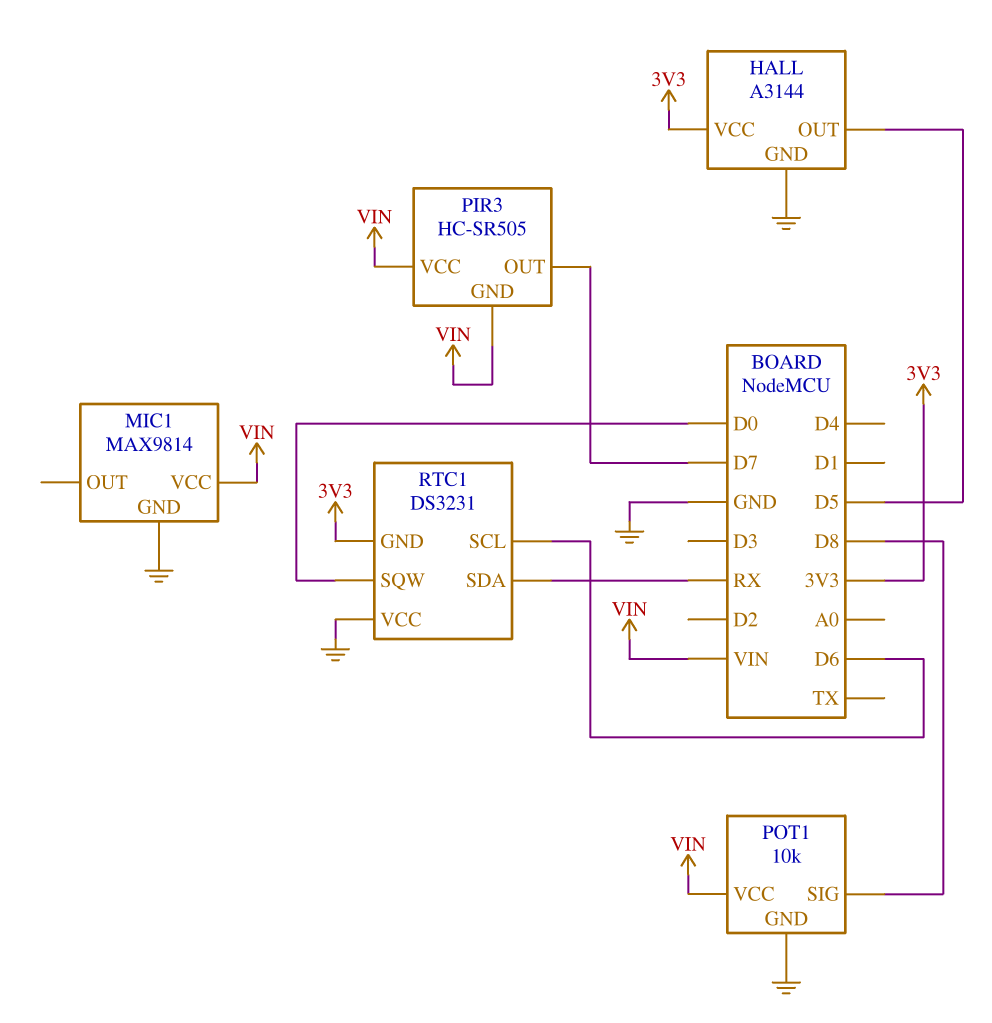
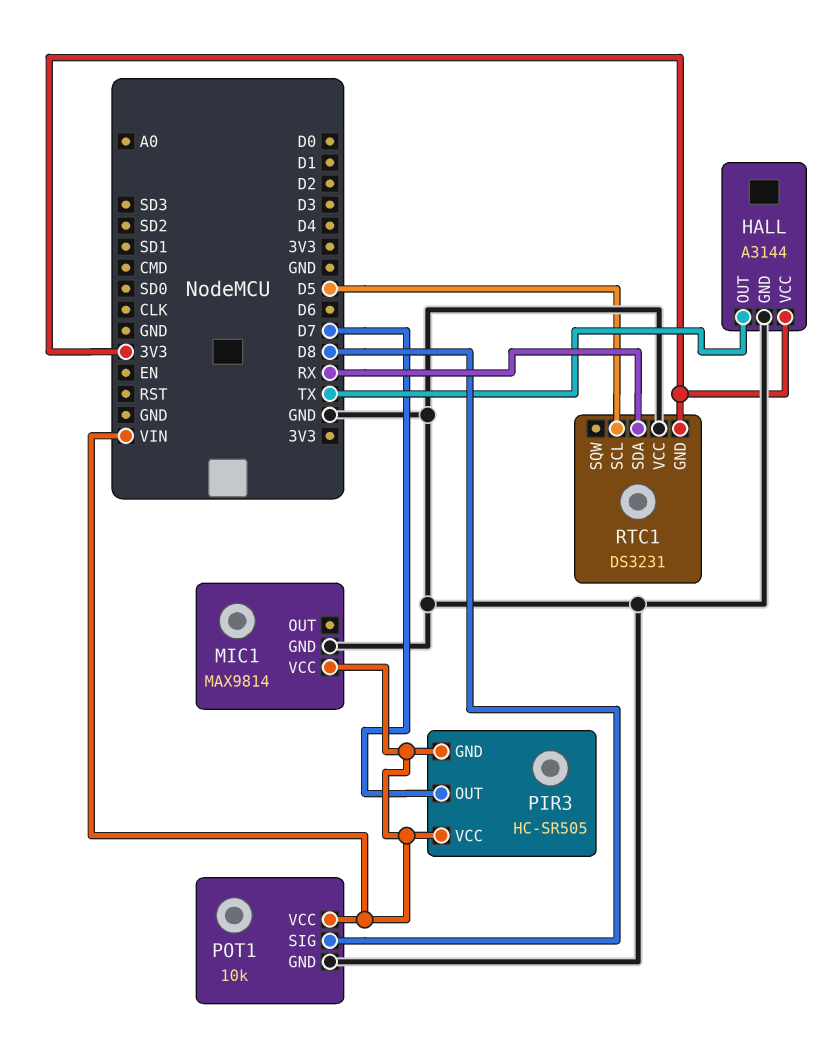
HALL pin OUT: D5 -> TX
RTC1 pin SCL: D6 -> D5
RTC1 pin SQW: D0 -> none

